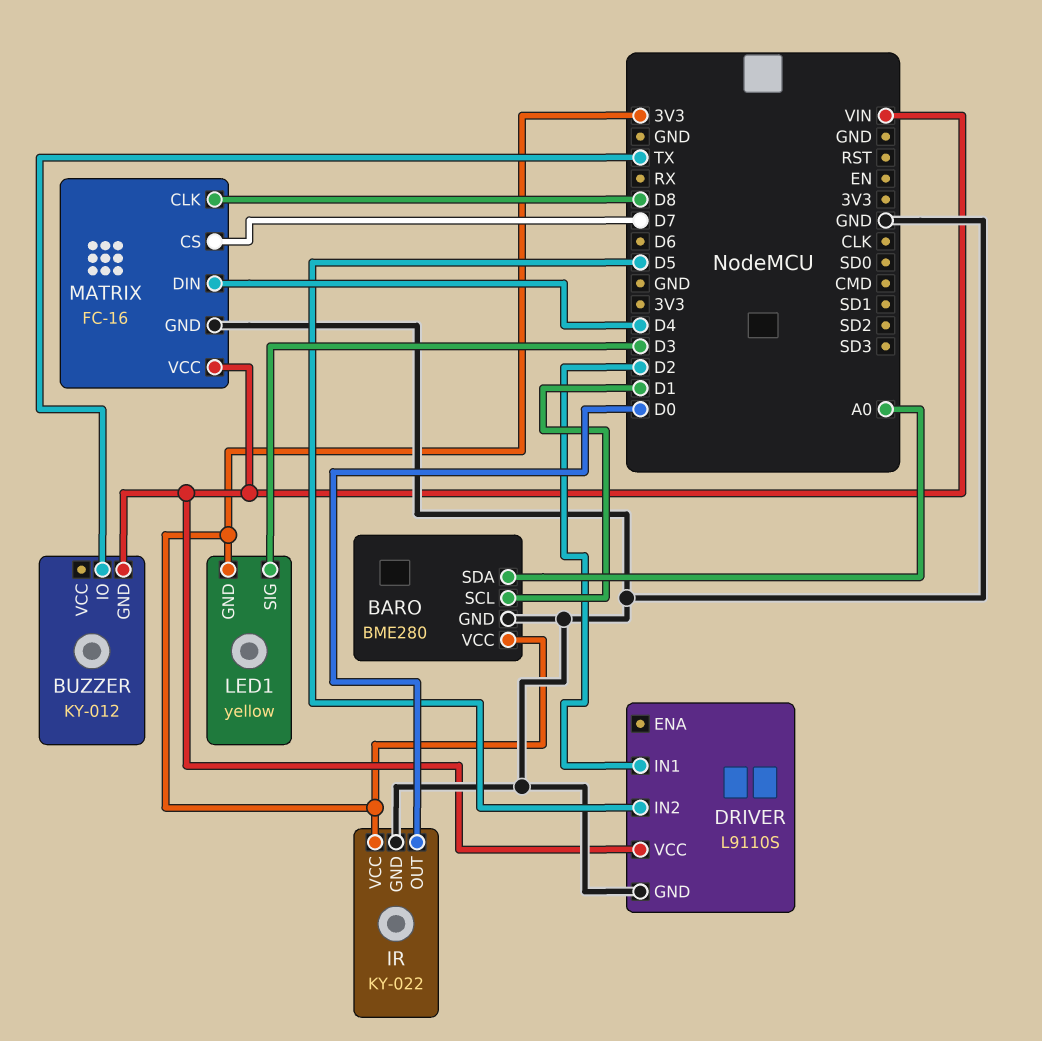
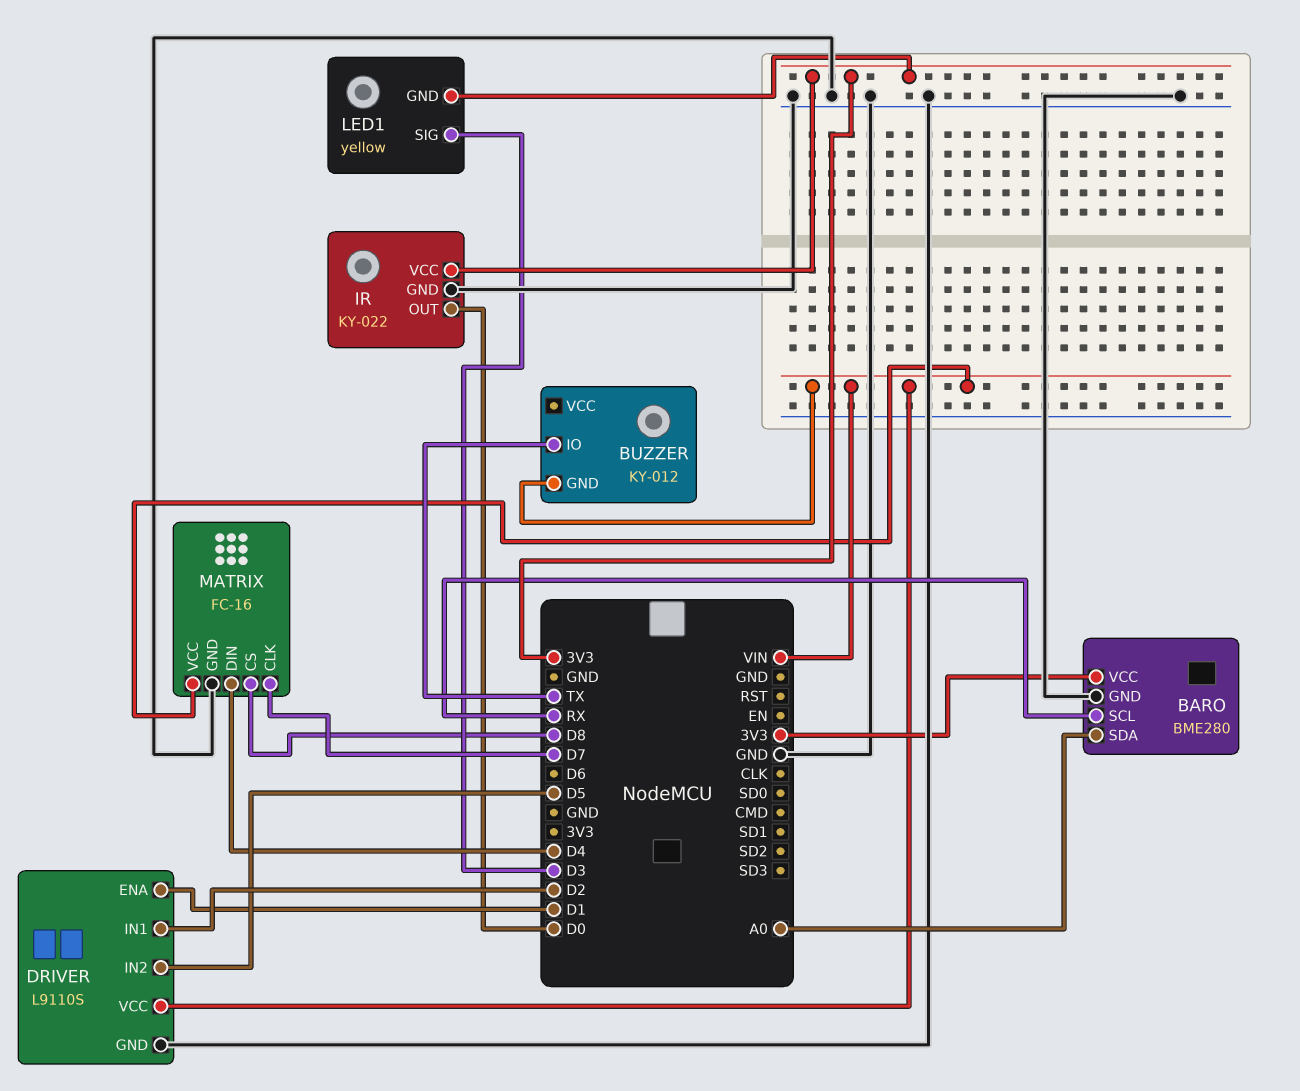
BARO pin SCL: D1 -> RX
DRIVER pin ENA: none -> D1
MATRIX pin CLK: D8 -> D7
MATRIX pin CS: D7 -> D8

